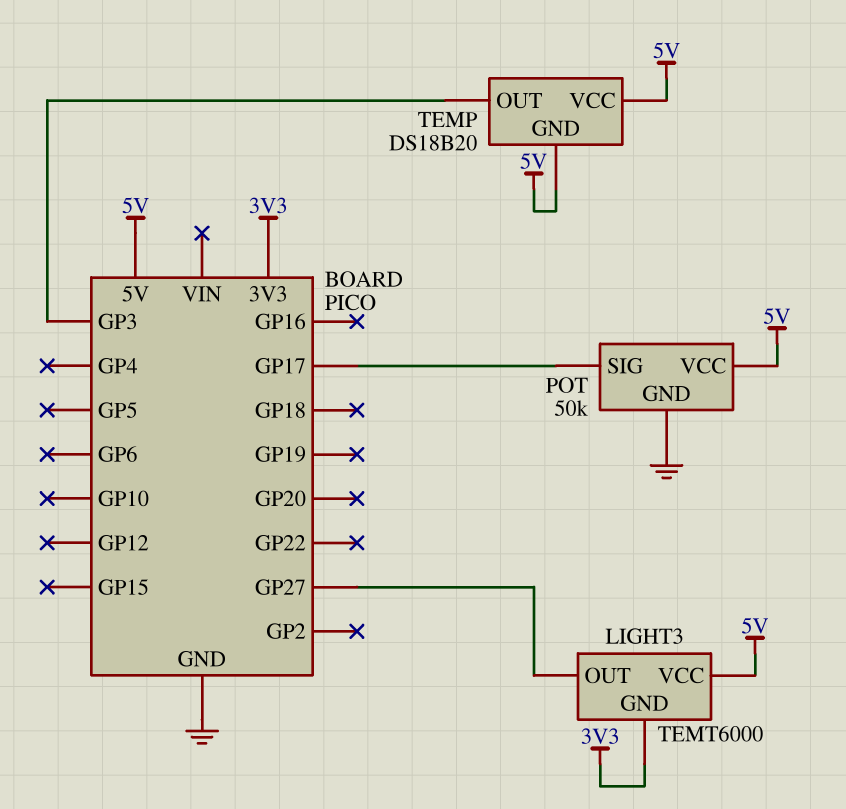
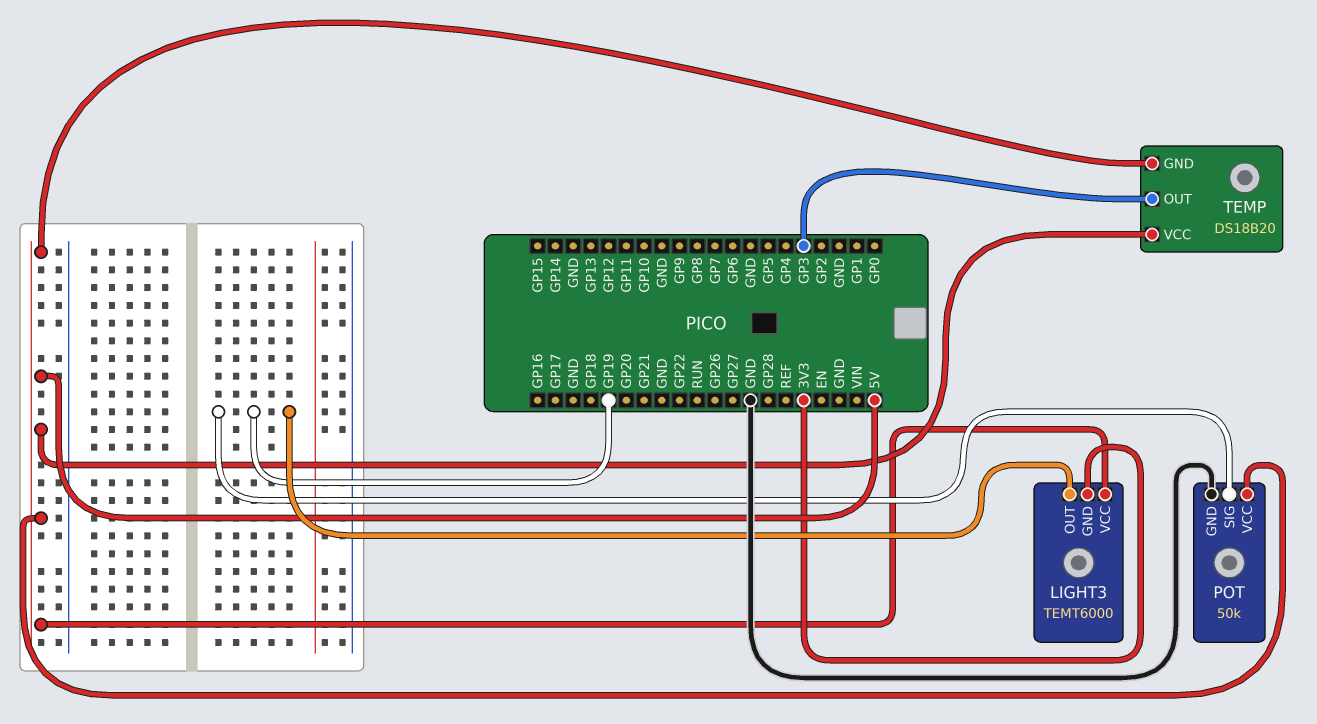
LIGHT3 pin OUT: GP27 -> GP19
POT pin SIG: GP17 -> GP19

